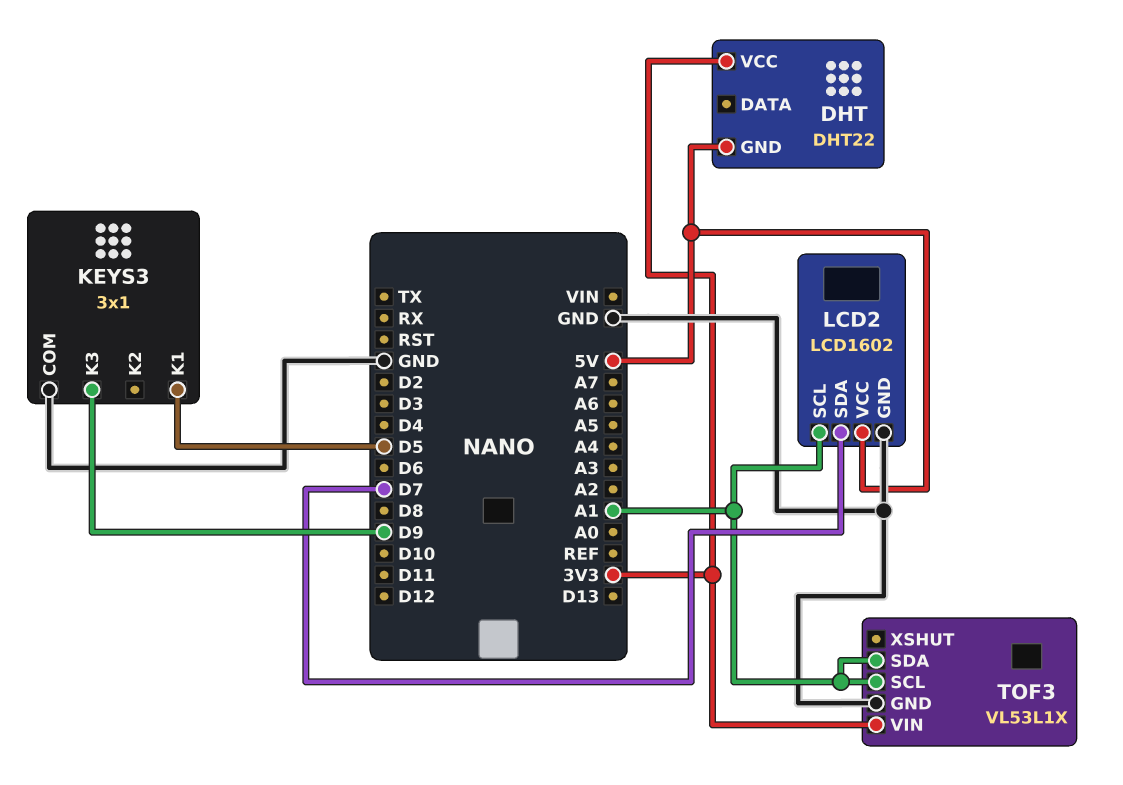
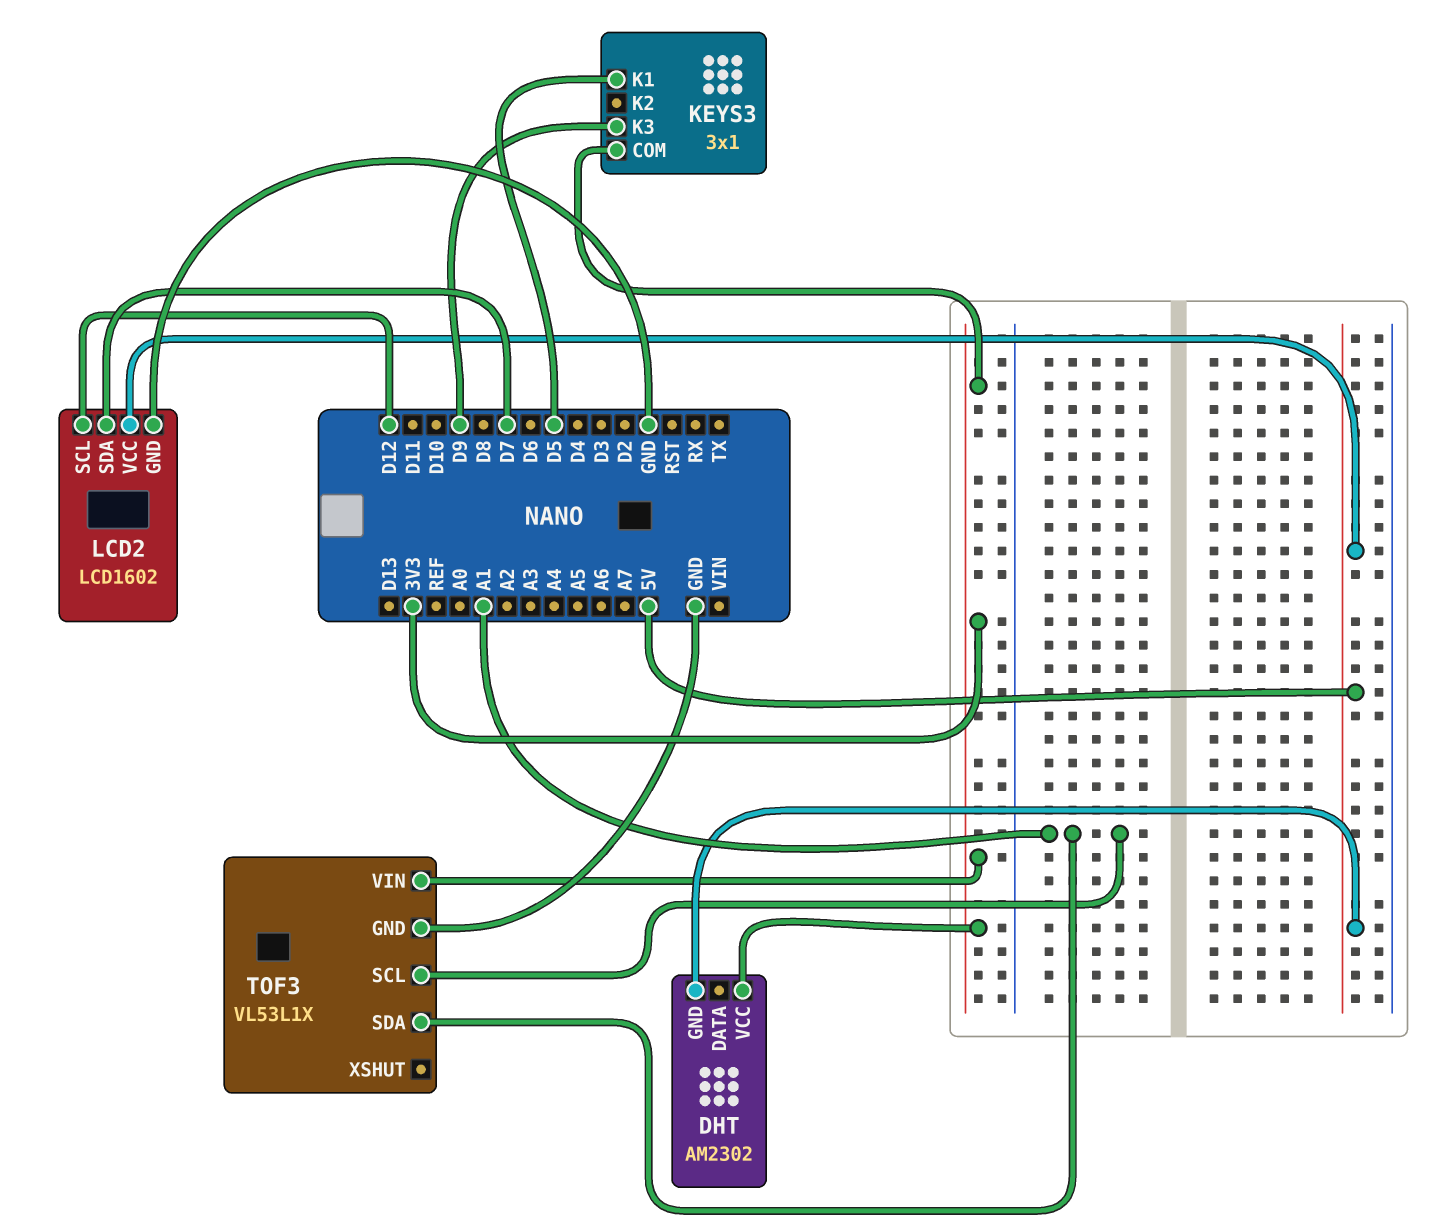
DHT: DHT22 -> AM2302
KEYS3 pin COM: GND -> 3V3
LCD2 pin SCL: A1 -> D12

